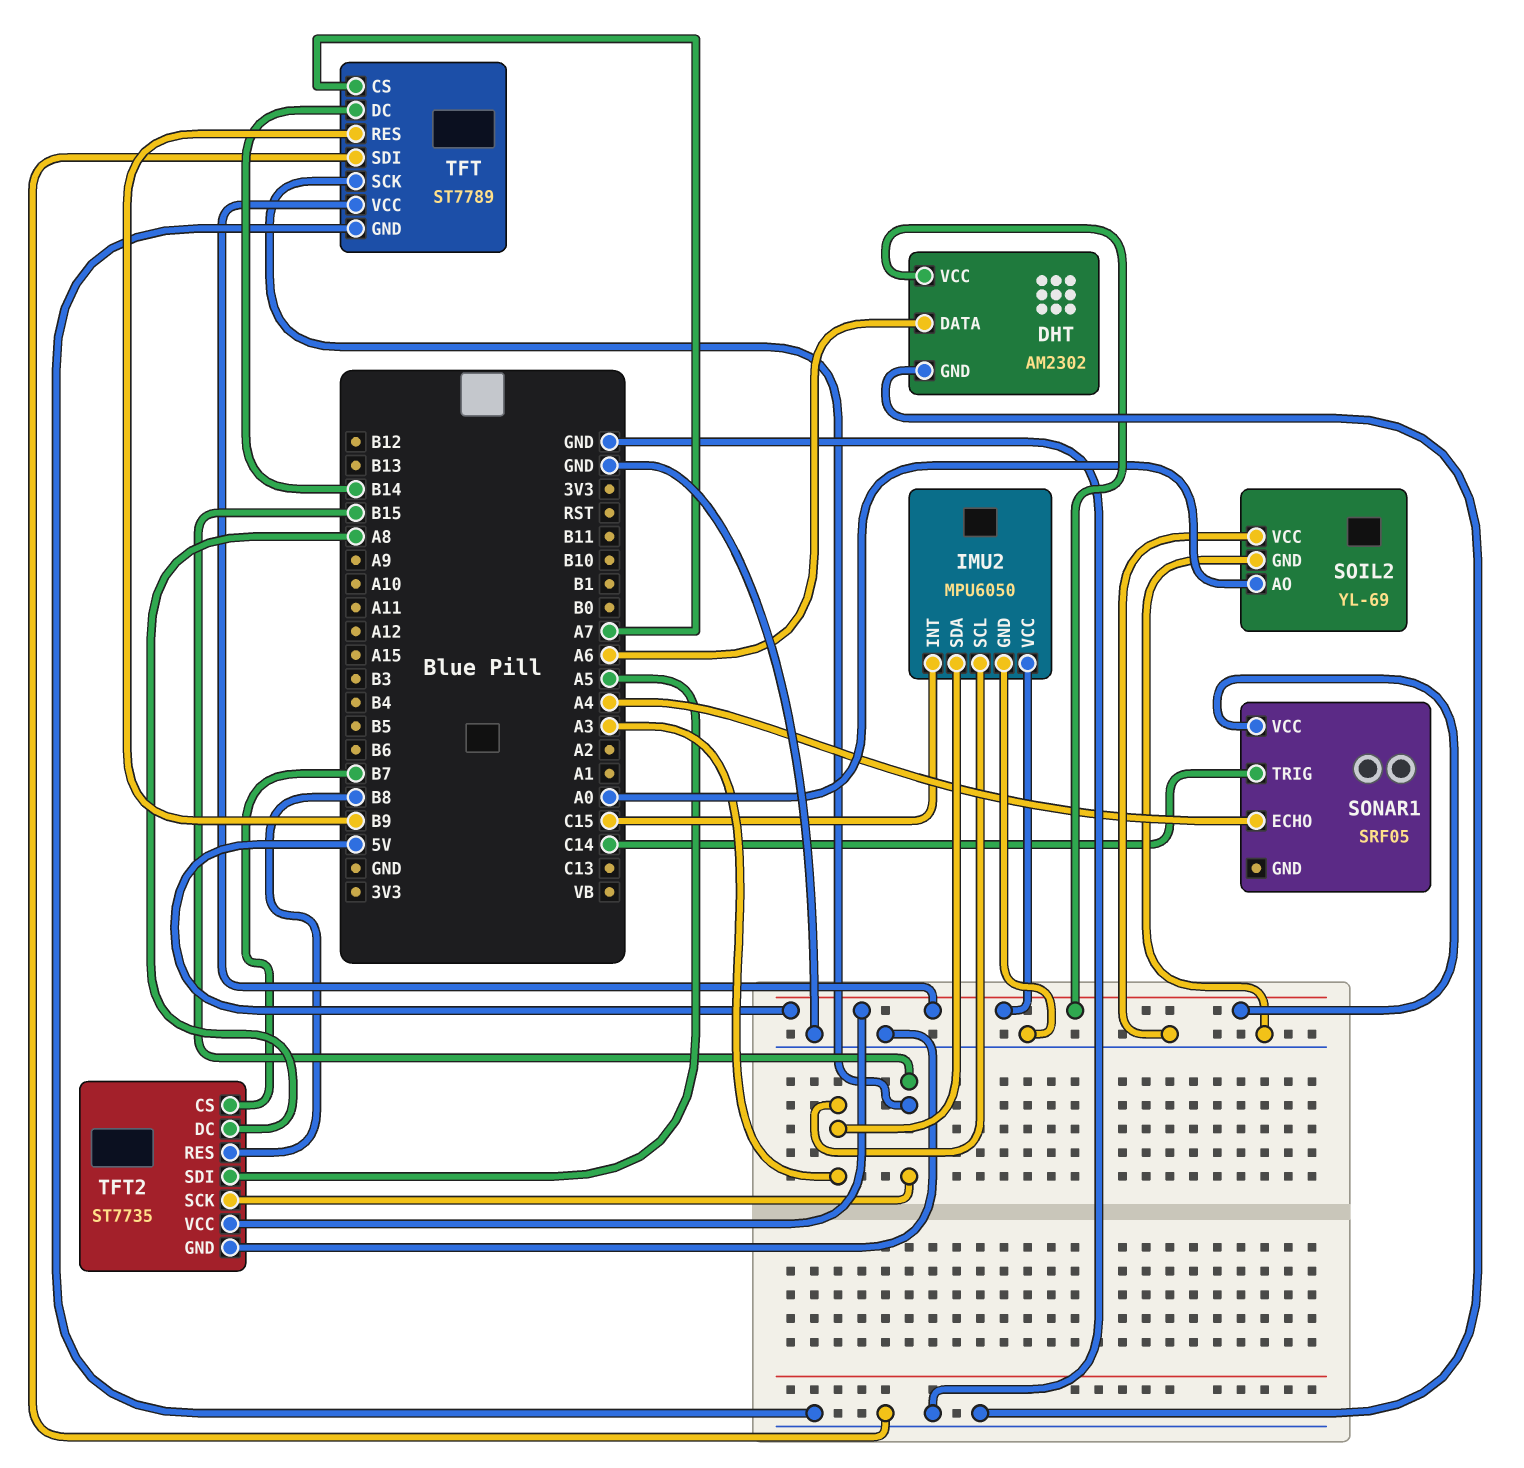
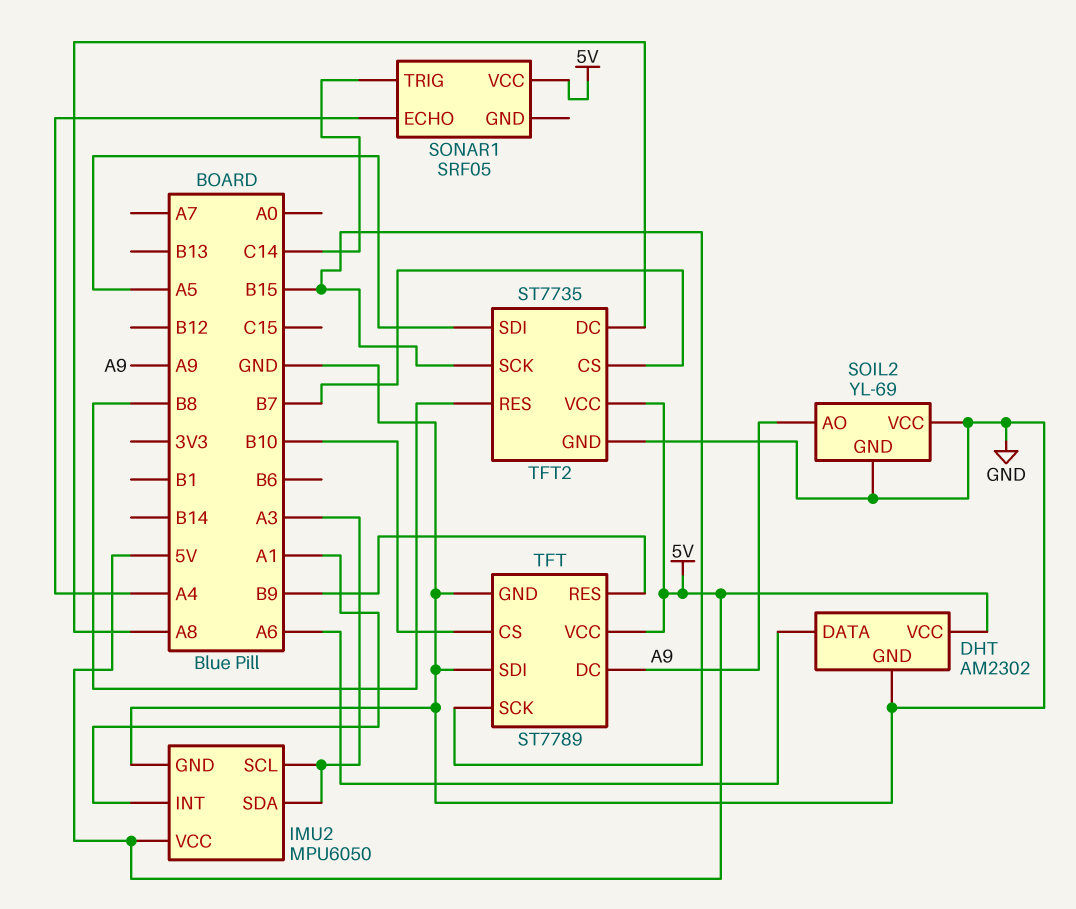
IMU2 pin INT: C15 -> A1
SOIL2 pin AO: A0 -> A9
TFT pin CS: A7 -> B10
TFT pin DC: B14 -> A9

